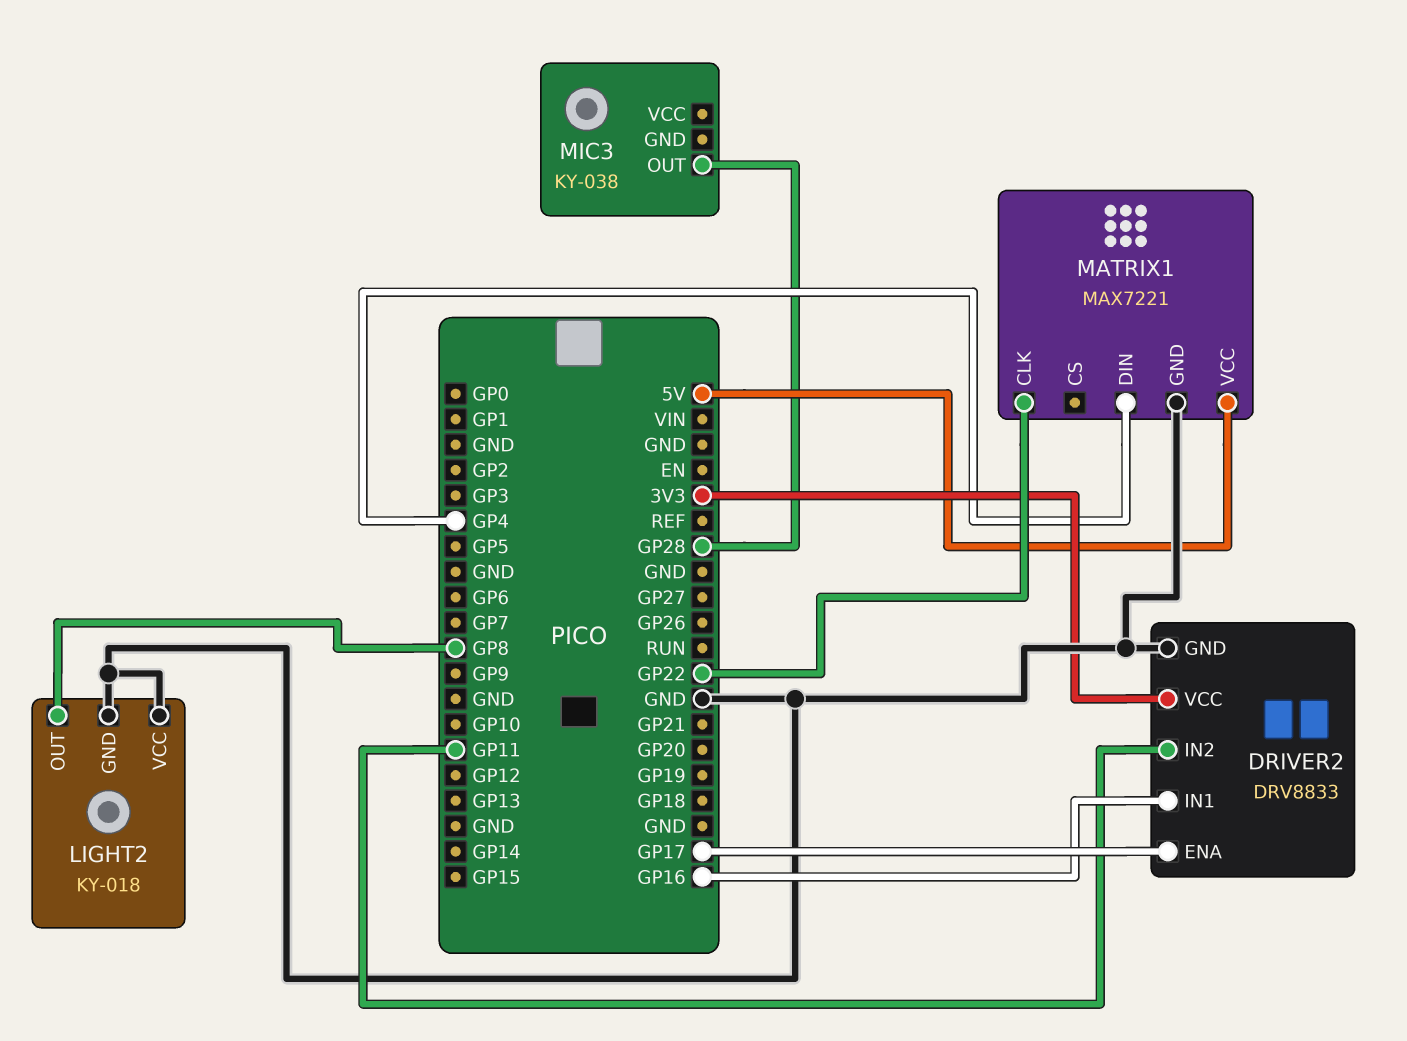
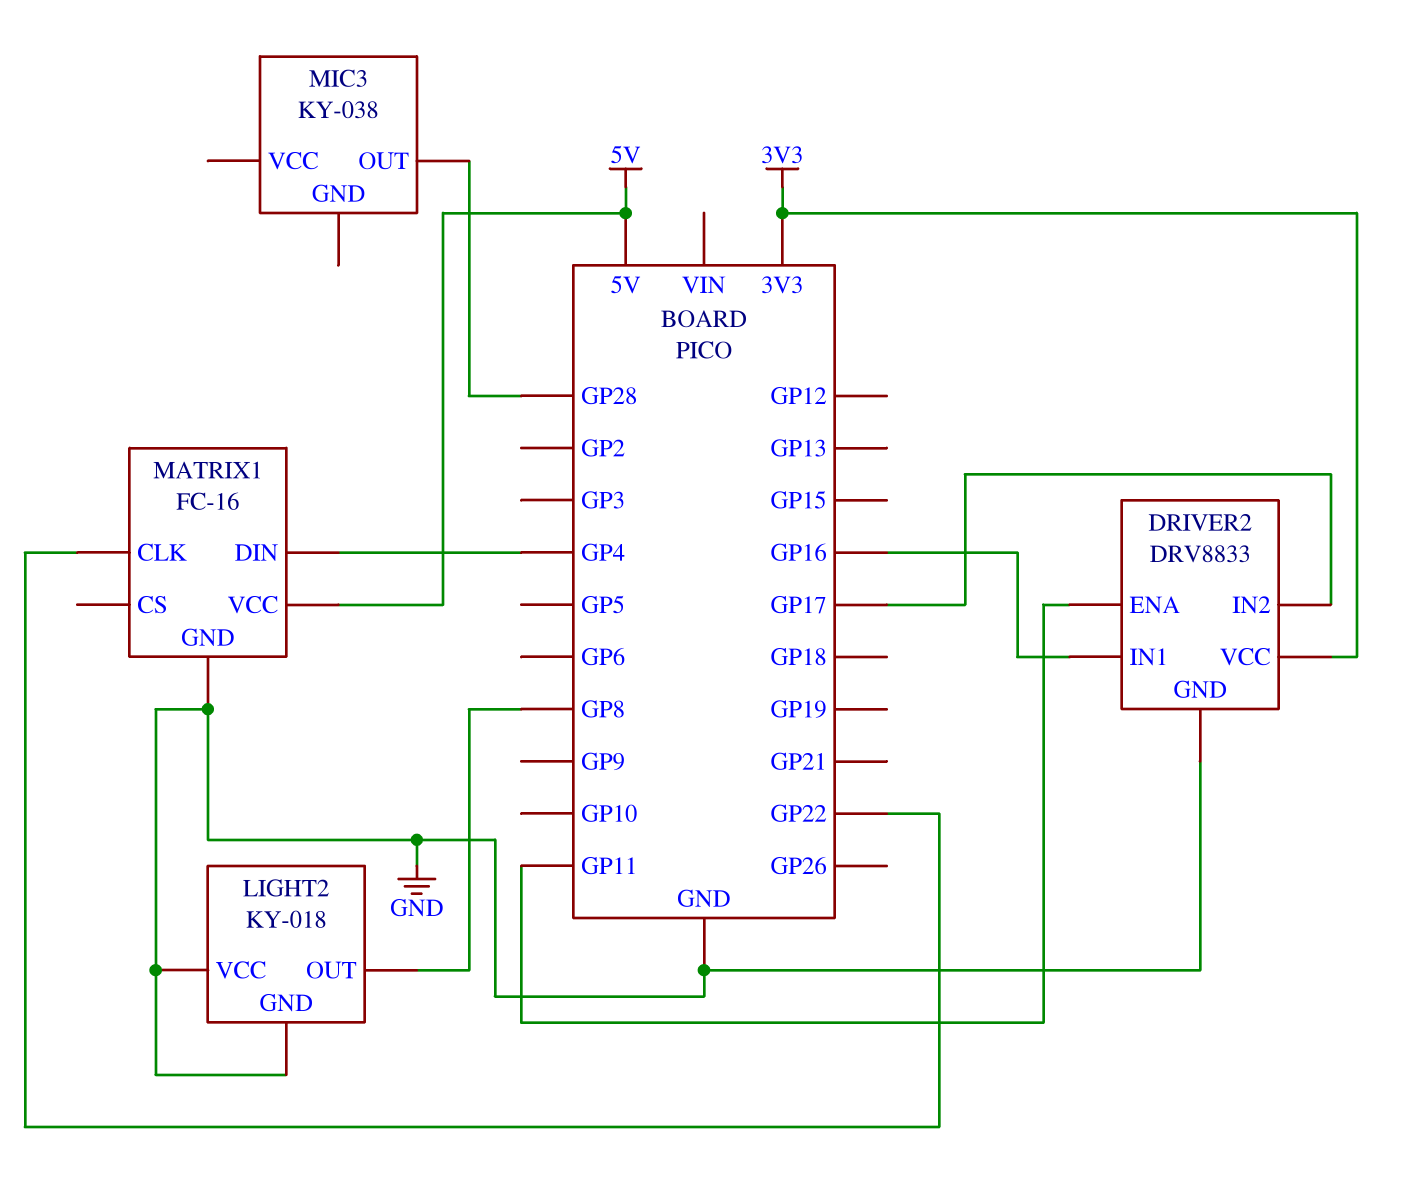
DRIVER2 pin ENA: GP17 -> GP11
DRIVER2 pin IN2: GP11 -> GP17
MATRIX1: MAX7221 -> FC-16

